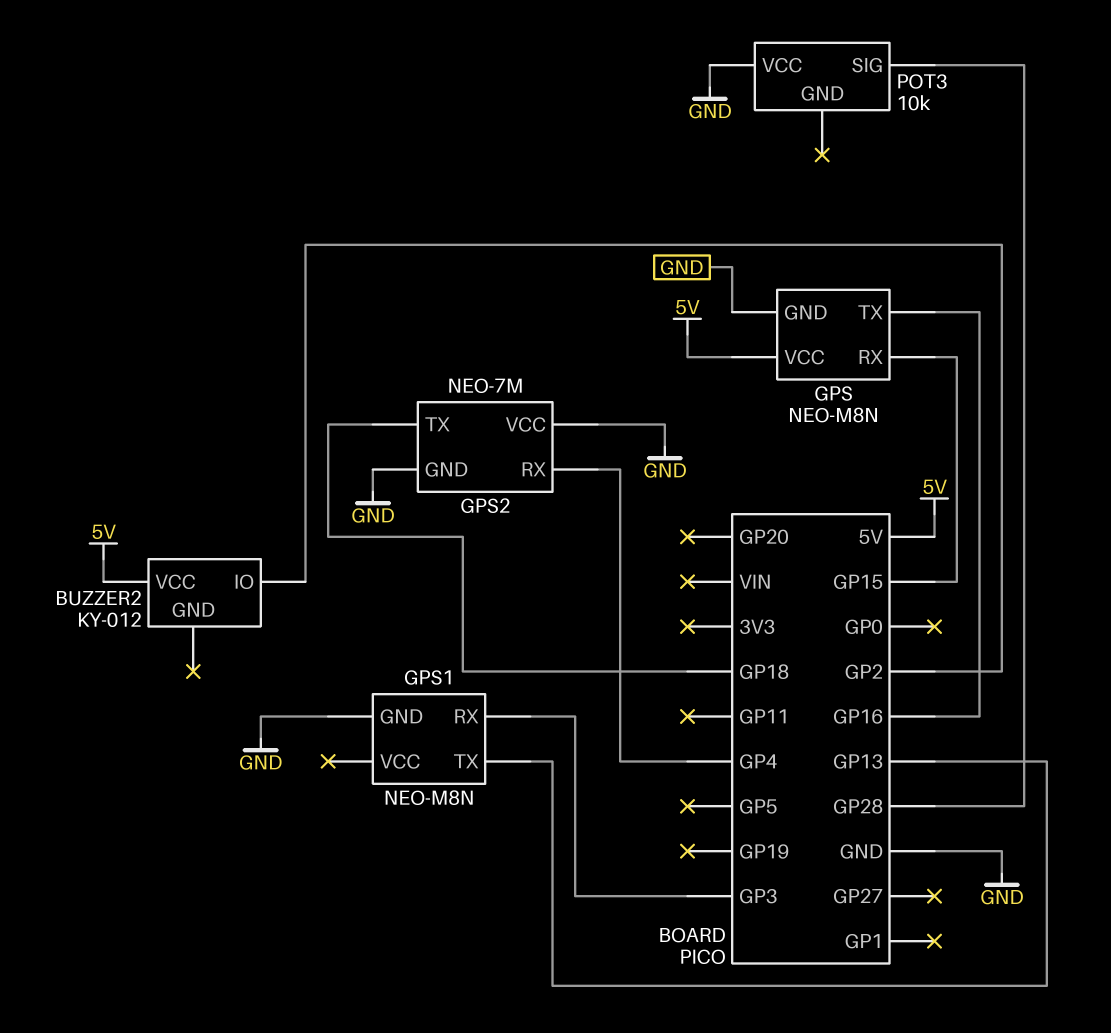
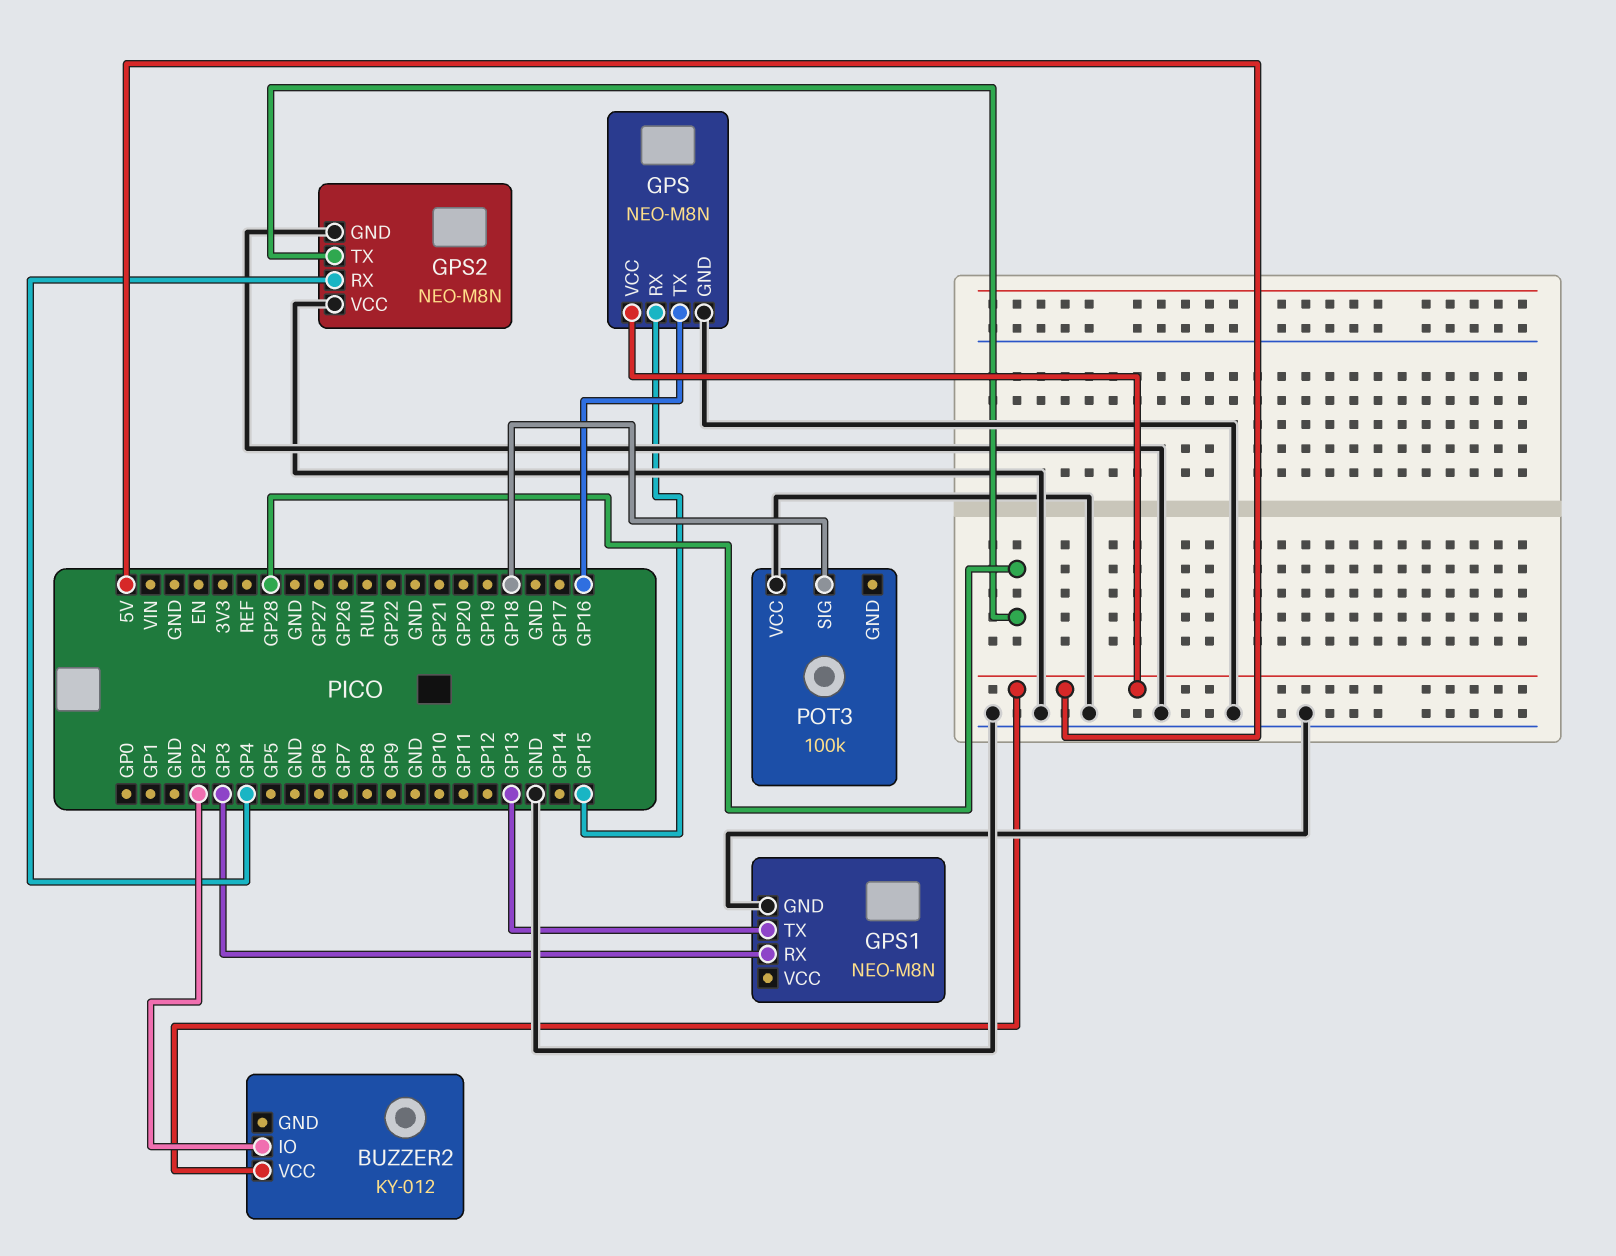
GPS2: NEO-7M -> NEO-M8N
GPS2 pin TX: GP18 -> GP28
POT3: 10k -> 100k
POT3 pin SIG: GP28 -> GP18

